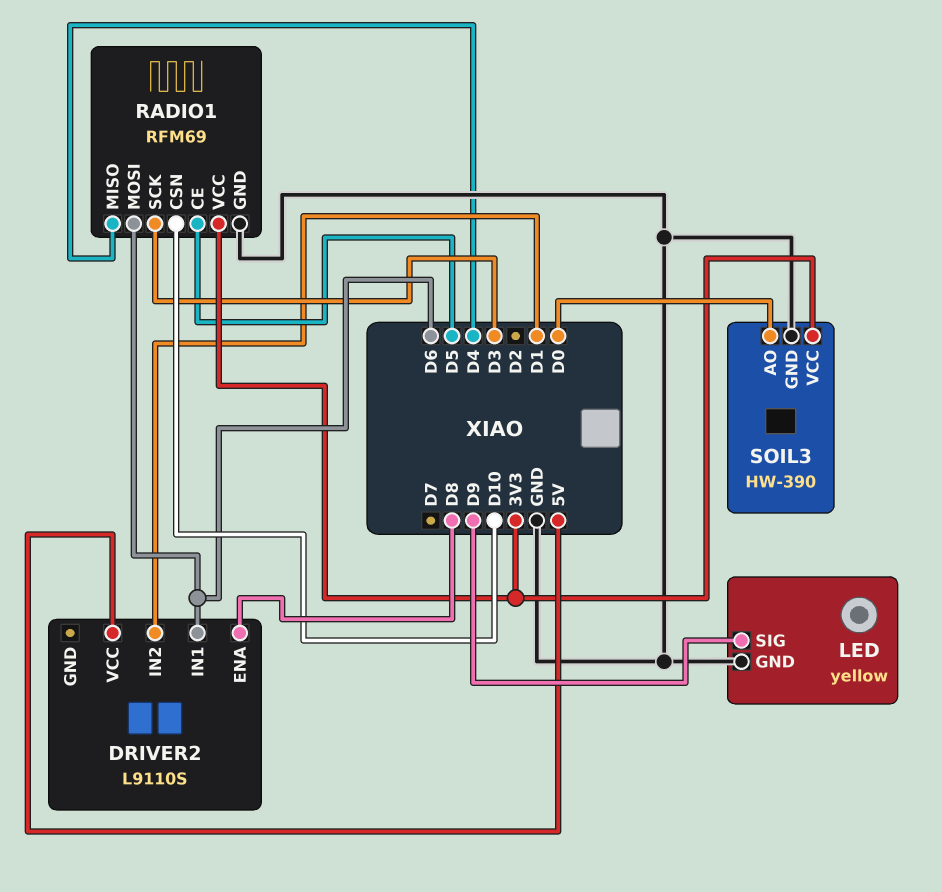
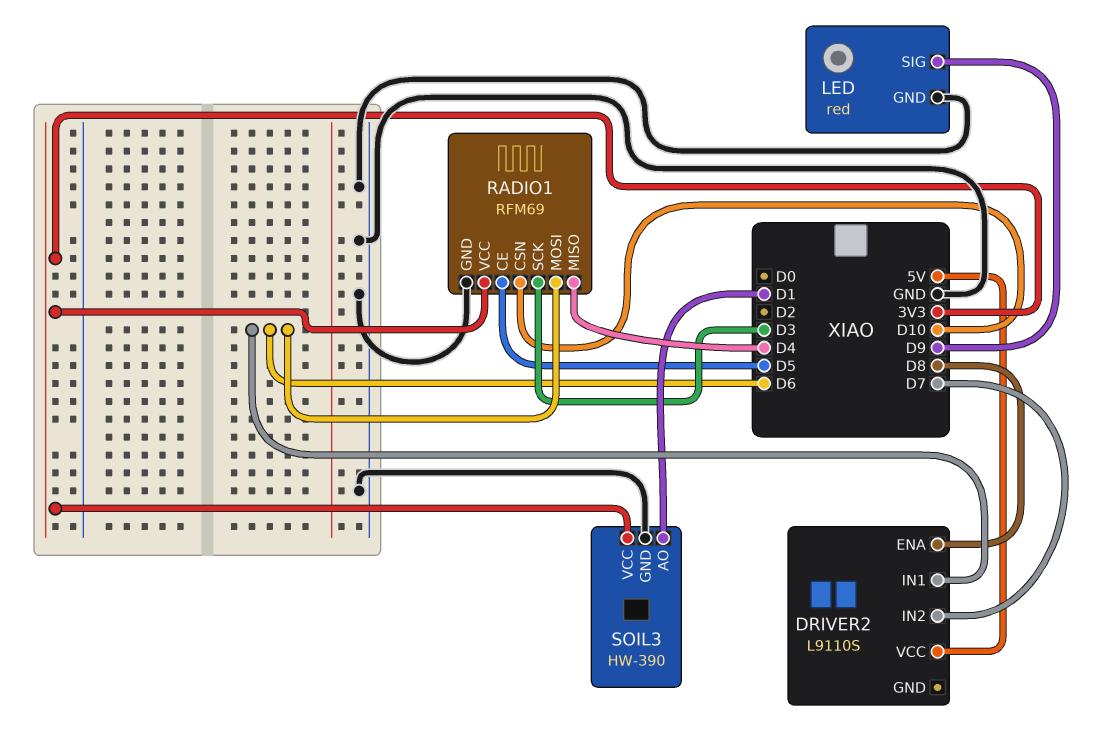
DRIVER2 pin IN2: D1 -> D7
LED: yellow -> red
SOIL3 pin AO: D0 -> D1

